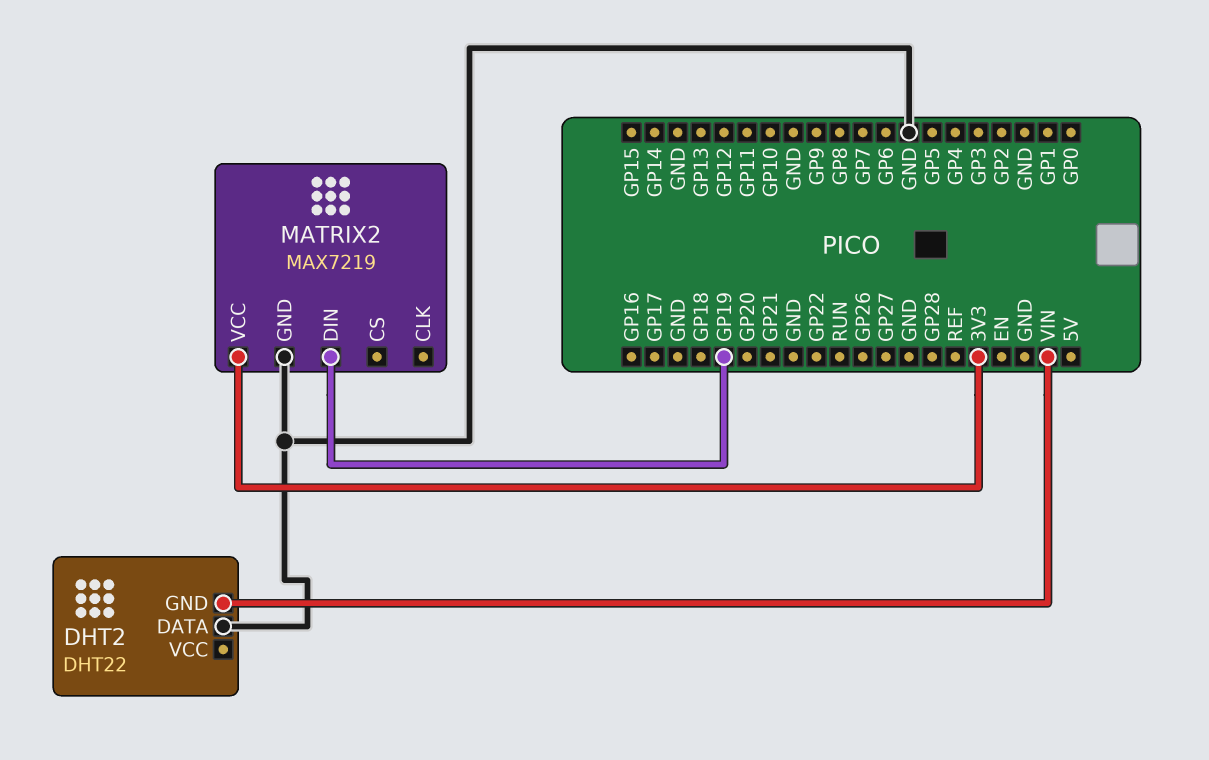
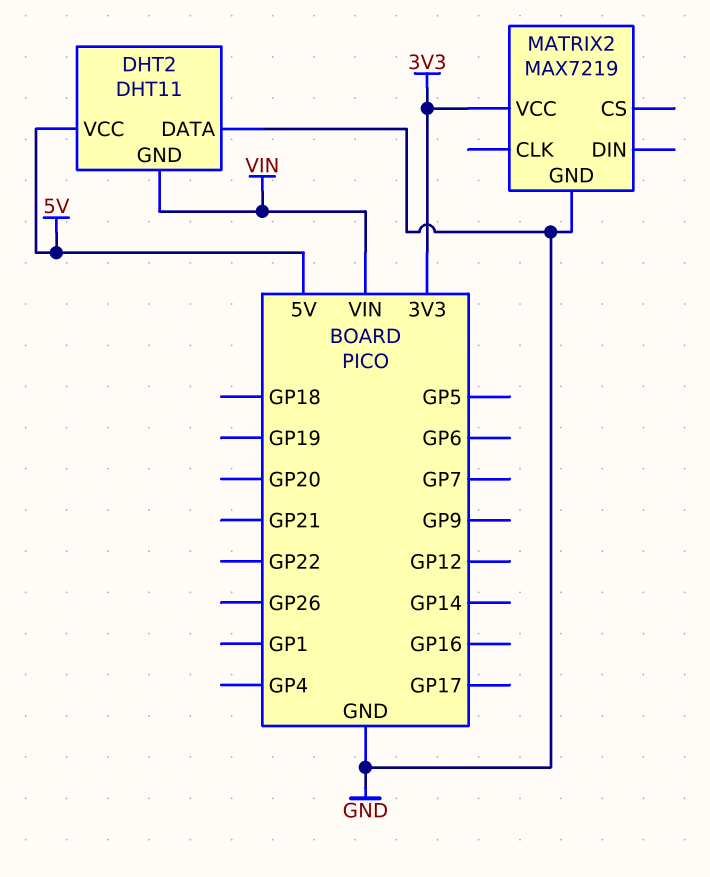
DHT2: DHT22 -> DHT11
DHT2 pin VCC: none -> 5V
MATRIX2 pin DIN: GP19 -> none

